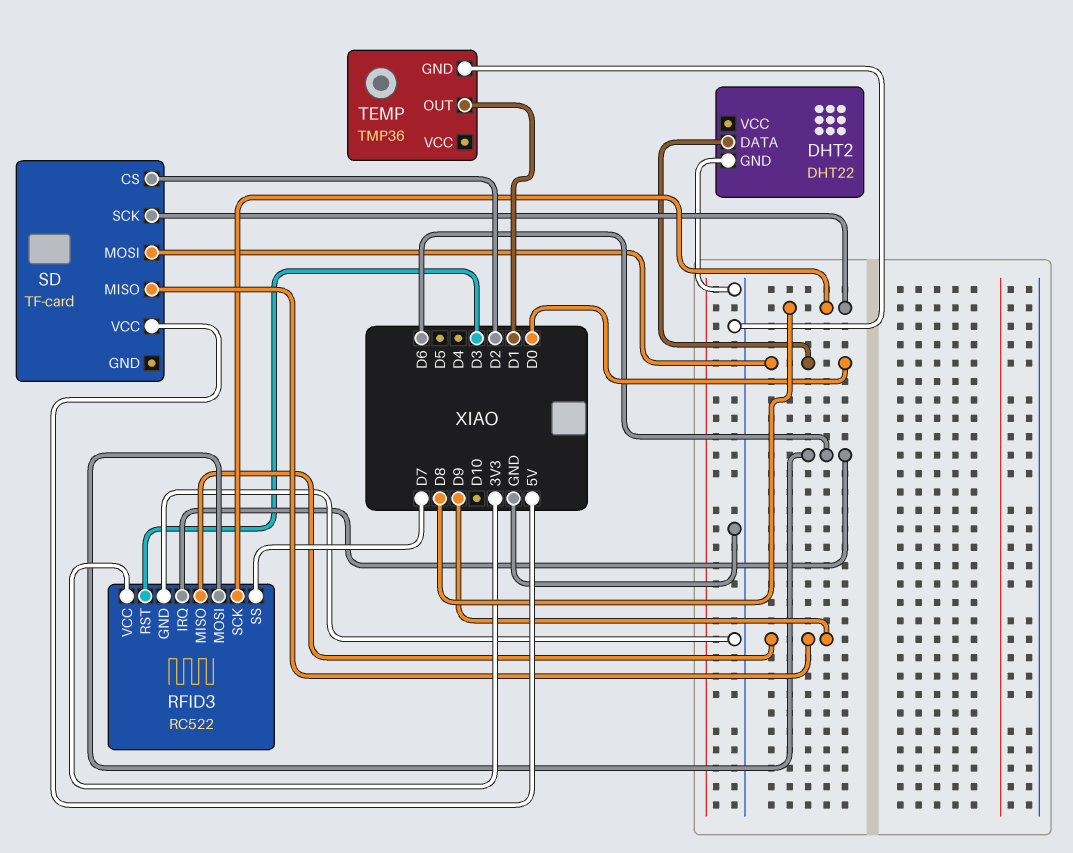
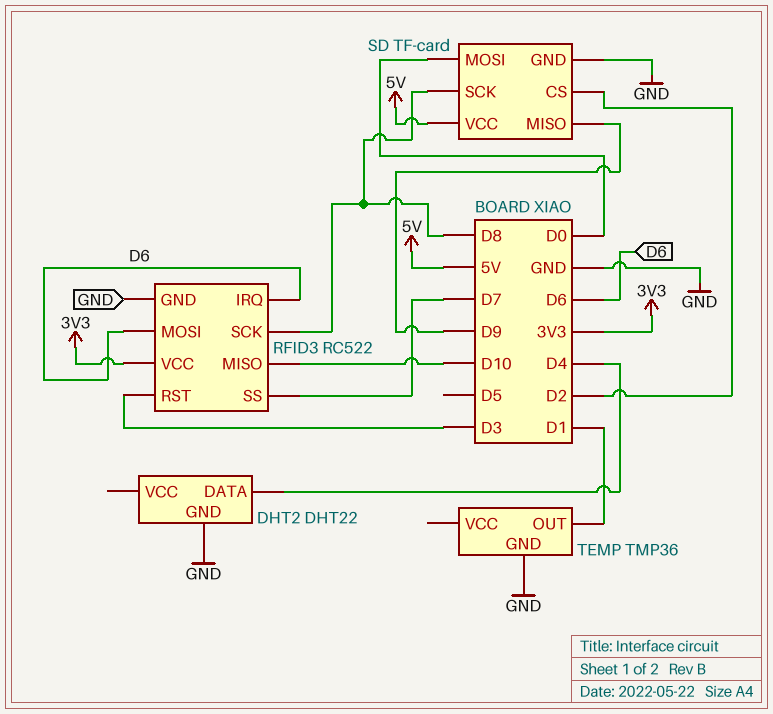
DHT2 pin DATA: D0 -> D4
RFID3 pin MISO: D9 -> D10
SD pin GND: none -> GND

